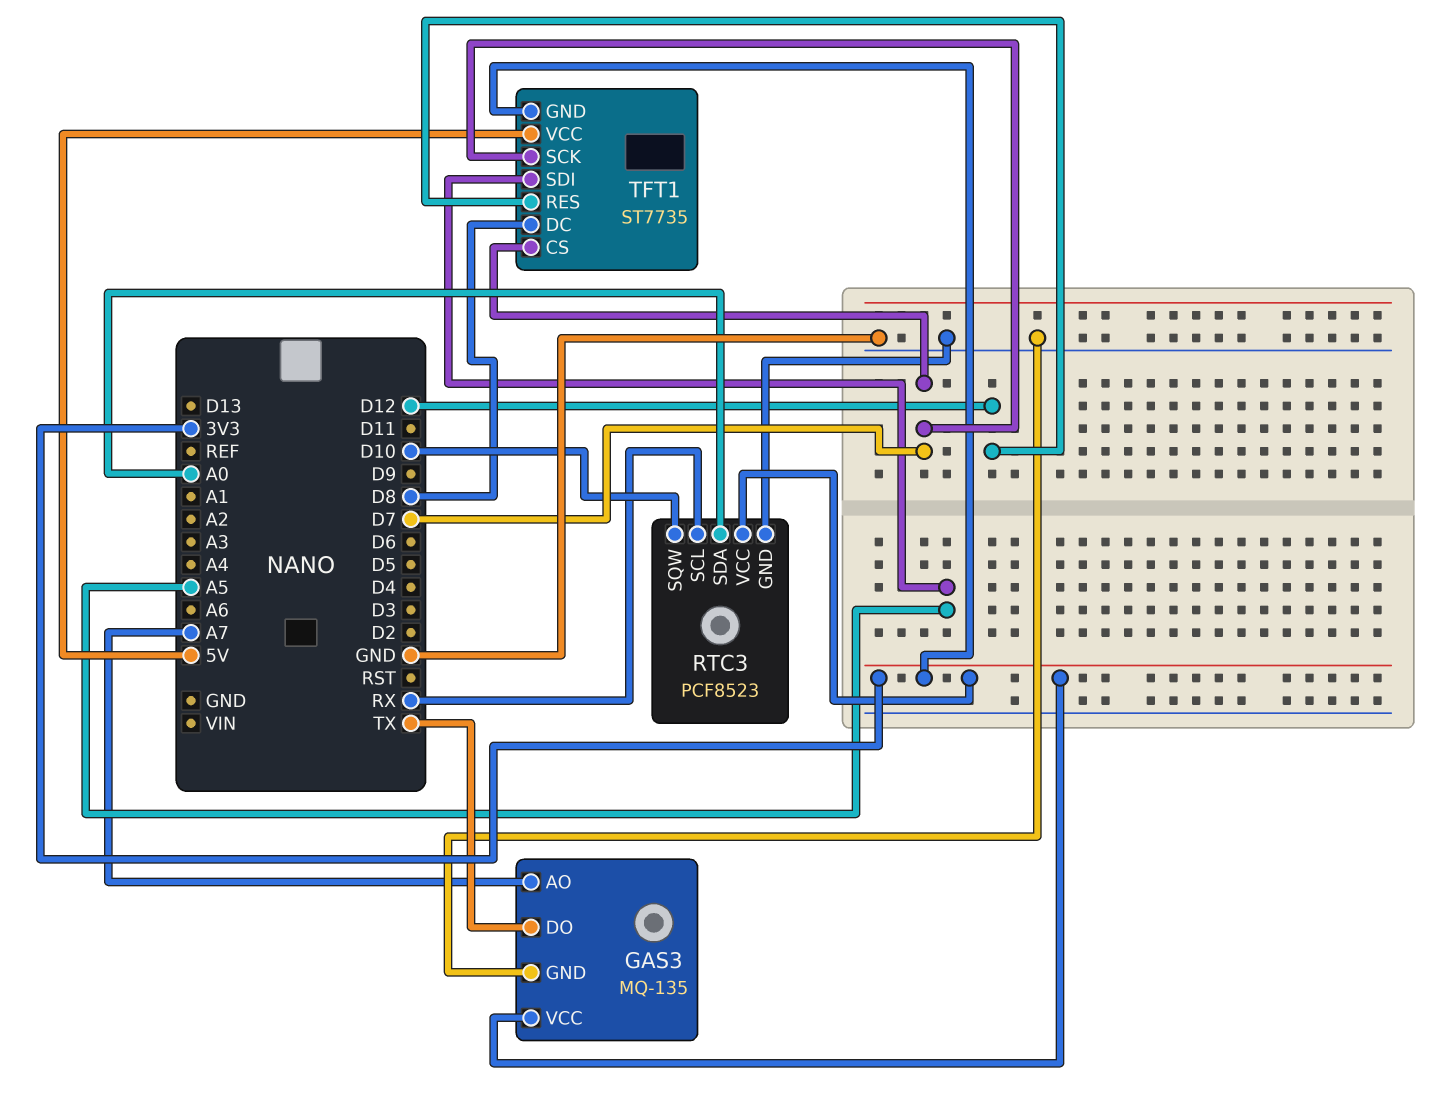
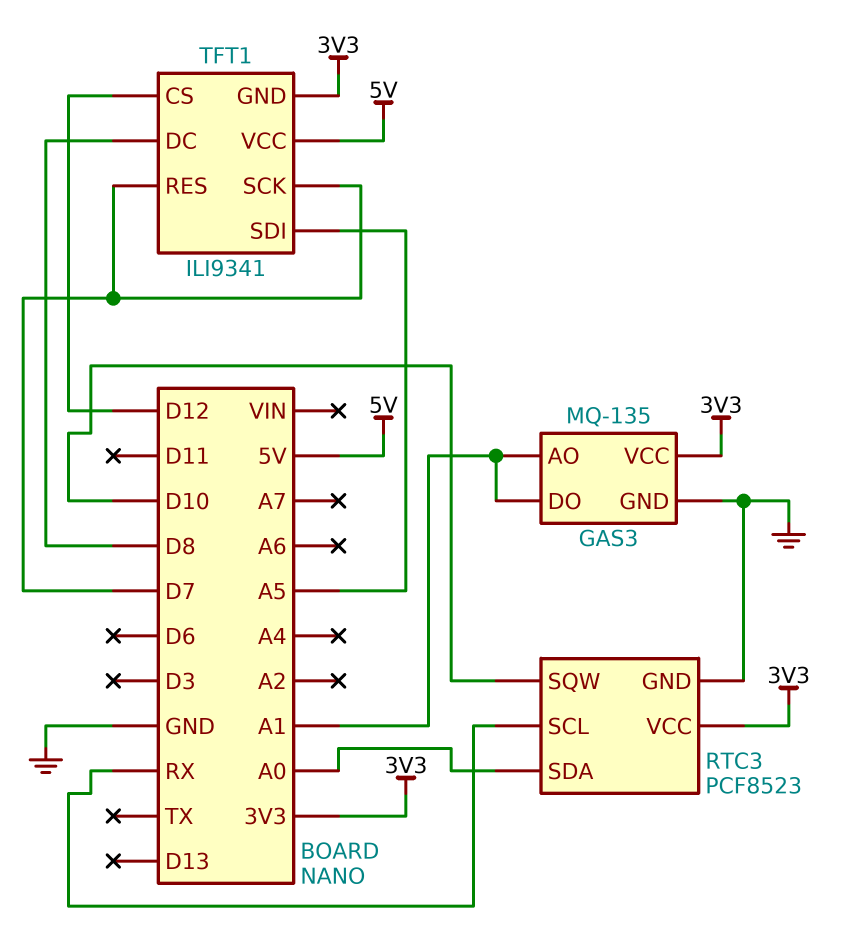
GAS3 pin AO: A7 -> A1
GAS3 pin DO: TX -> A1
TFT1: ST7735 -> ILI9341
TFT1 pin CS: D7 -> D12
TFT1 pin RES: D12 -> D7

